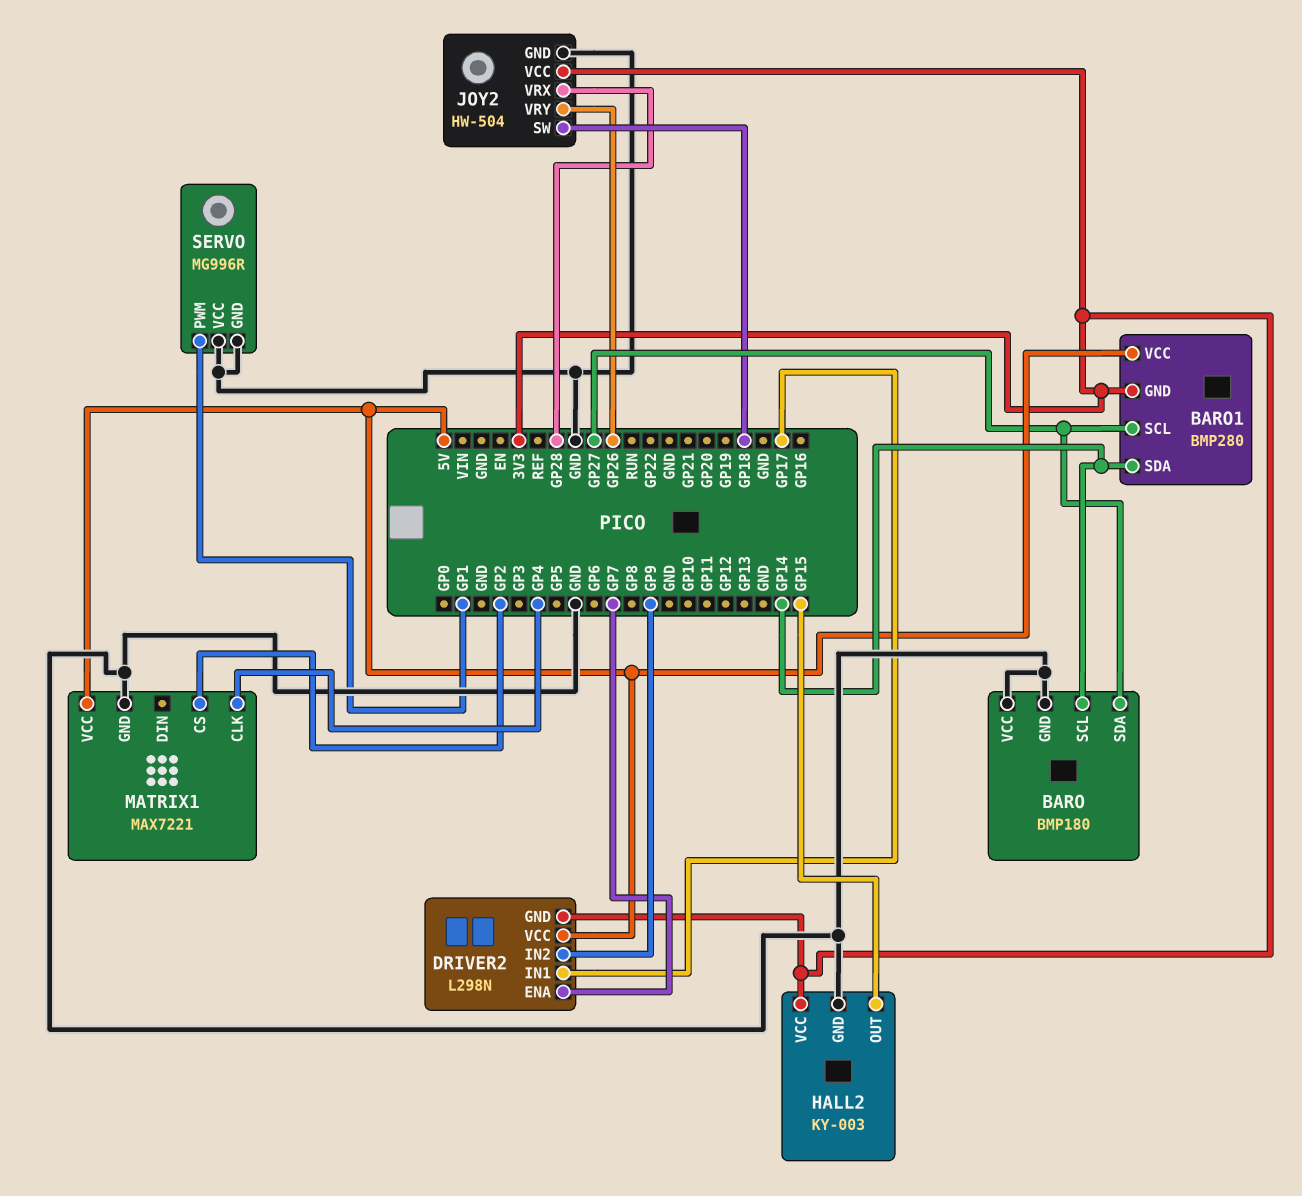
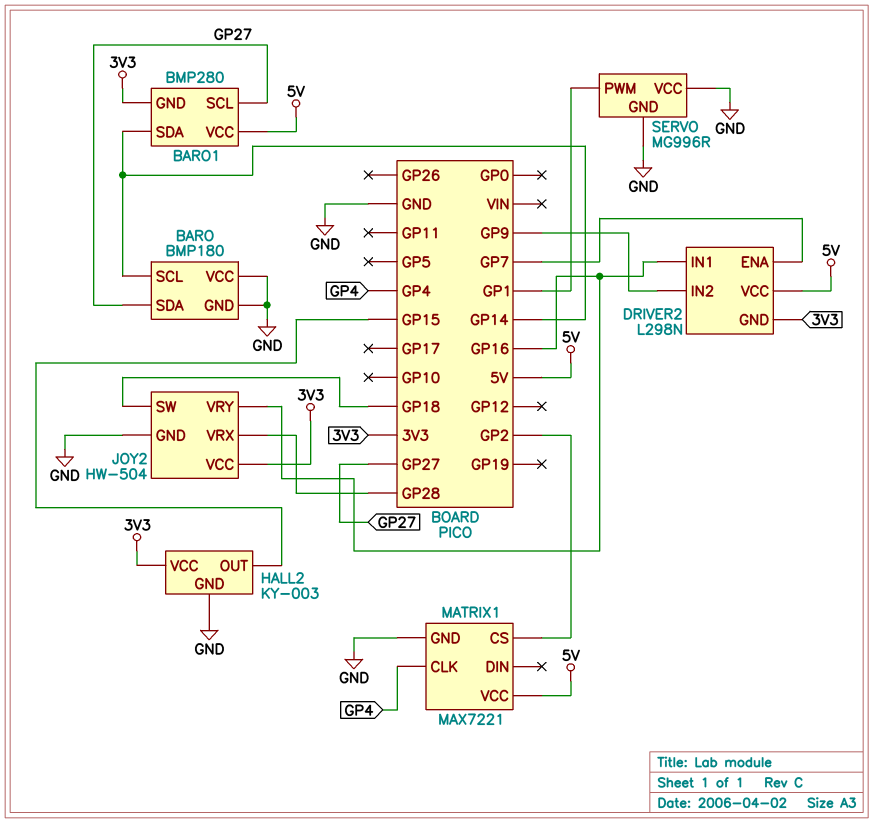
DRIVER2 pin IN1: GP17 -> GP16
JOY2 pin VRY: GP26 -> GP16

